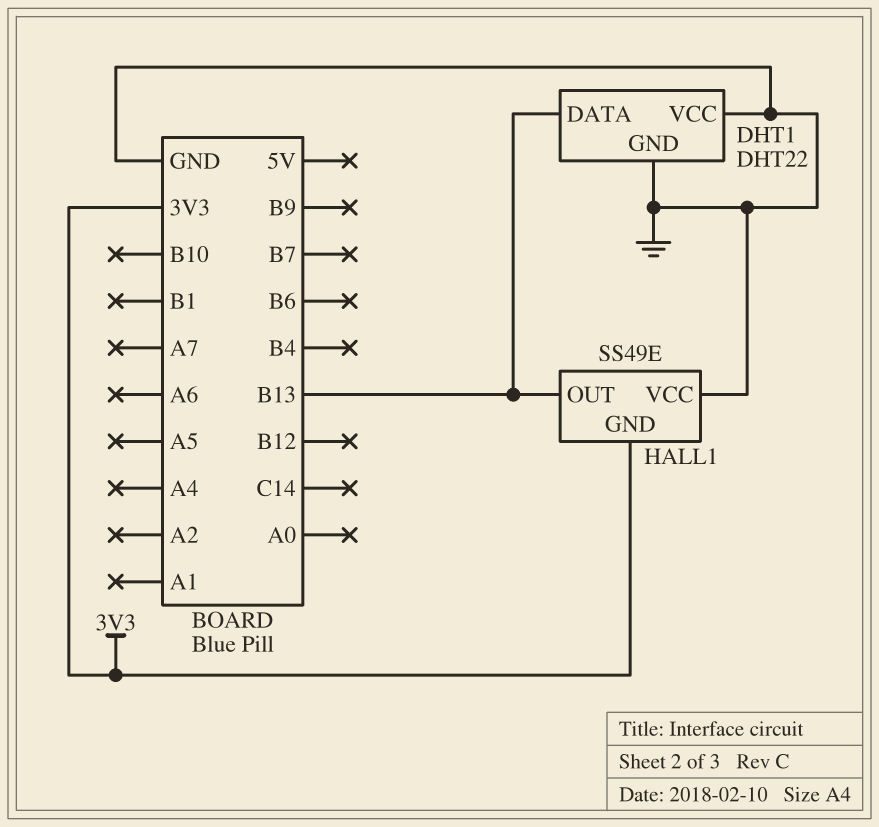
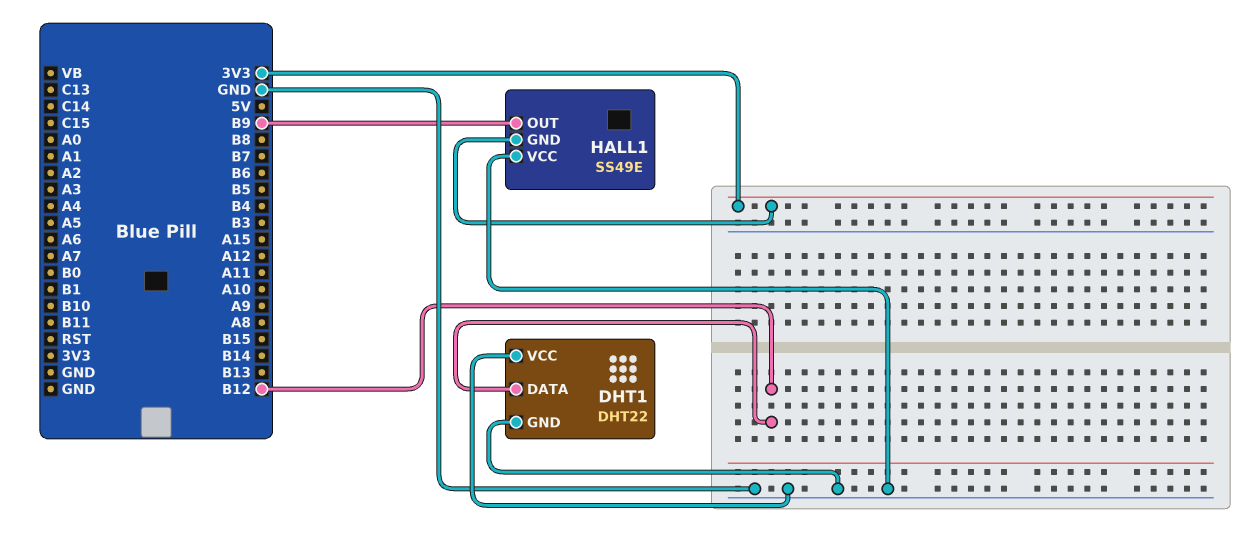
DHT1 pin DATA: B13 -> B12
HALL1 pin OUT: B13 -> B9

